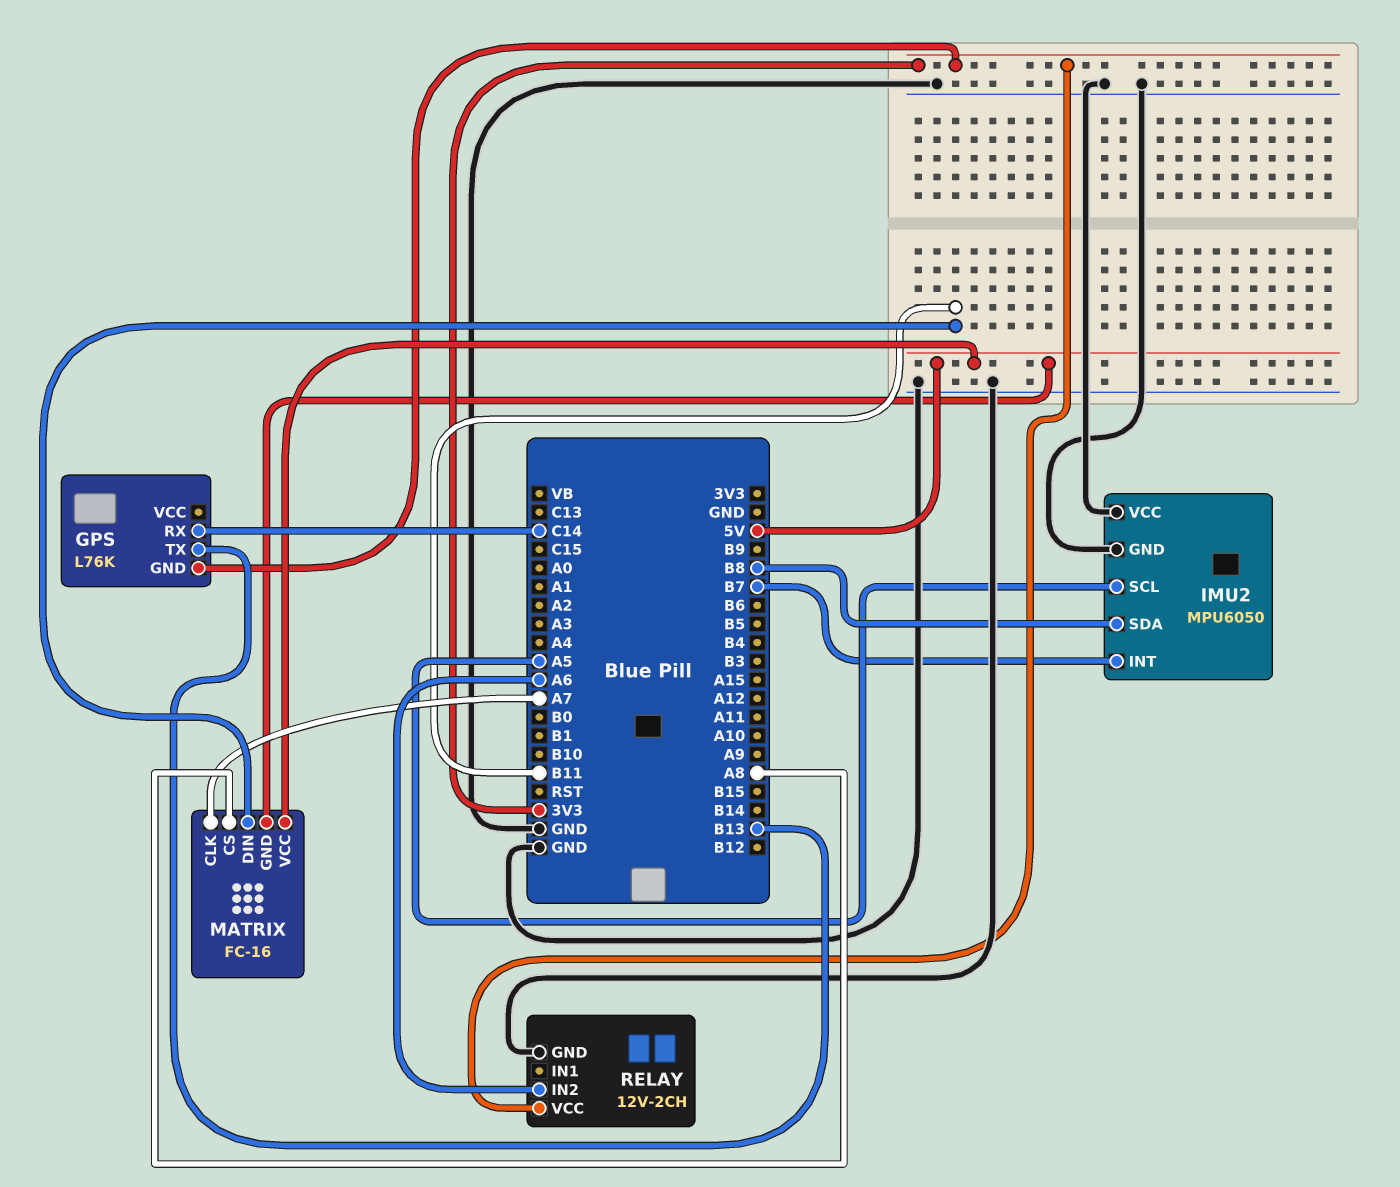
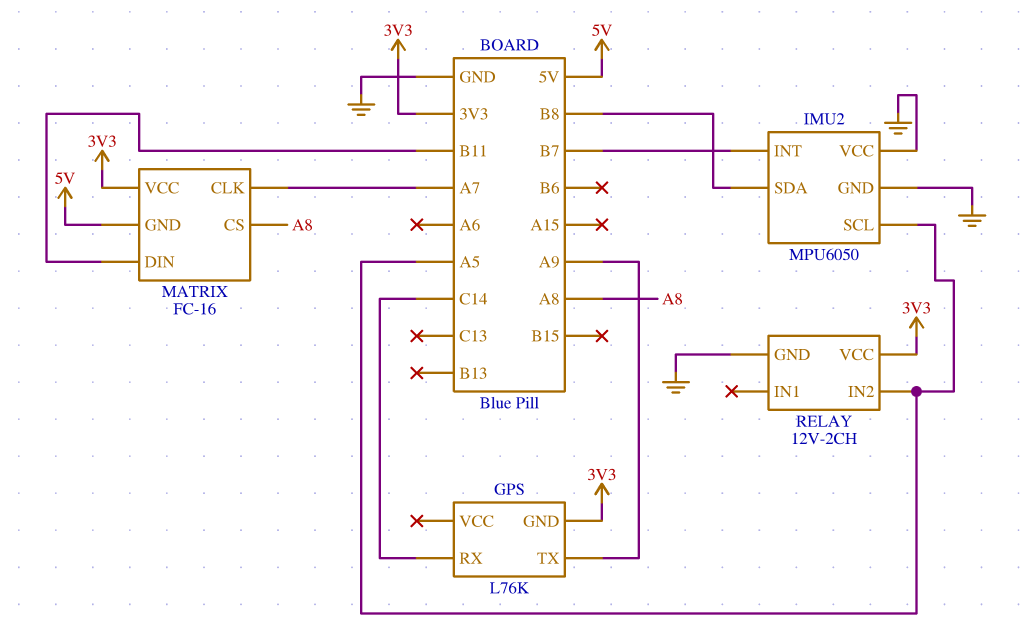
GPS pin TX: B13 -> A9
MATRIX pin VCC: 5V -> 3V3
RELAY pin IN2: A6 -> A5

